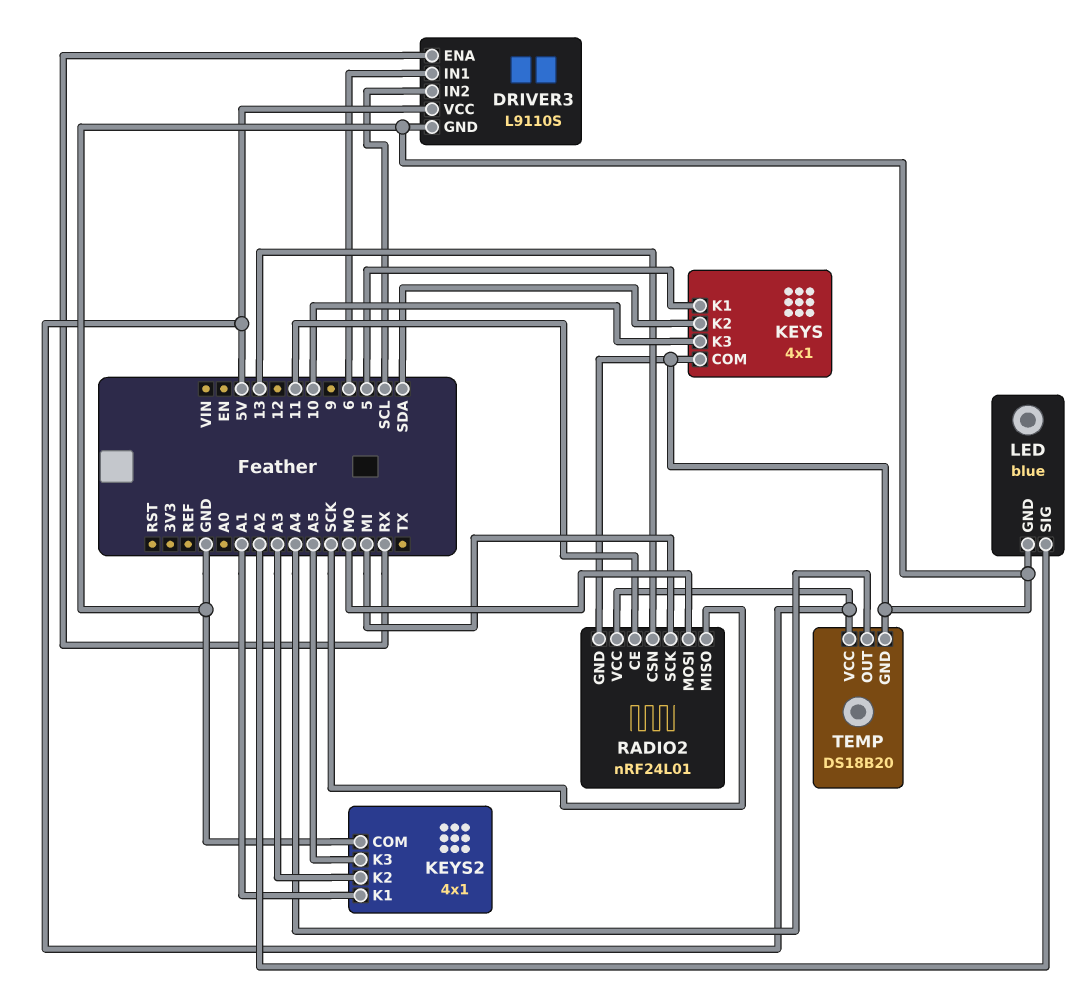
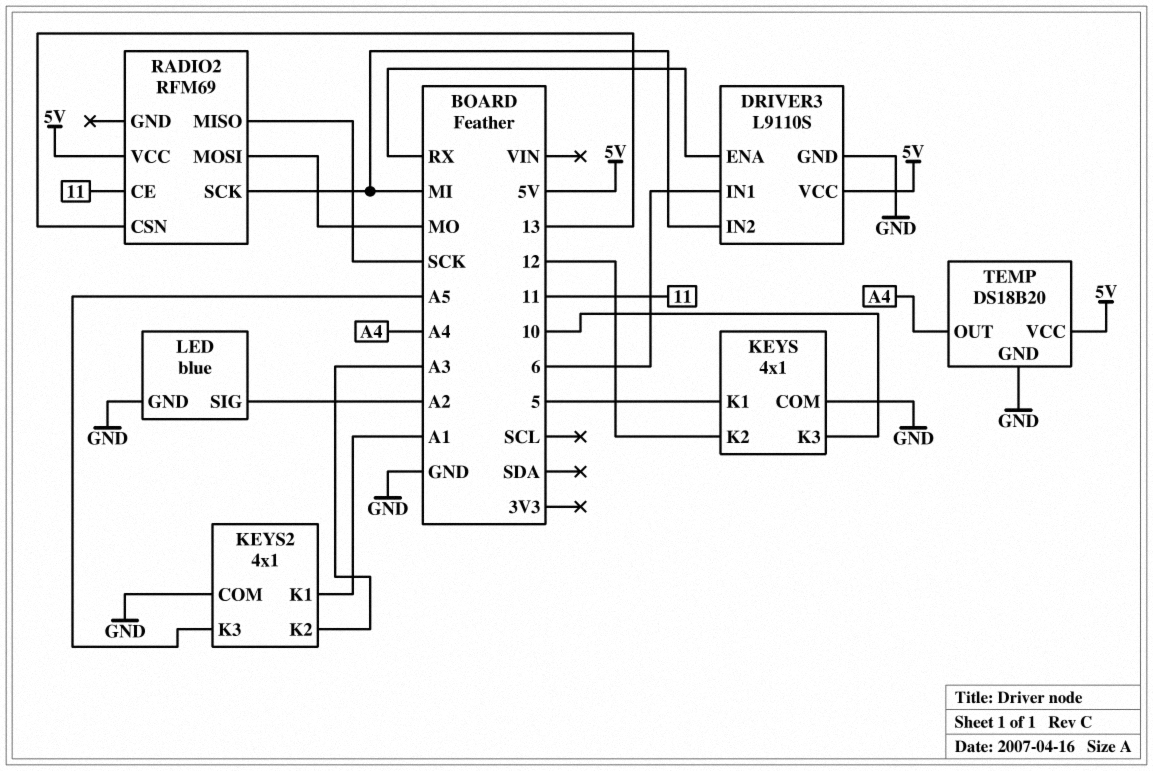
DRIVER3 pin IN2: SCL -> MI
KEYS pin K2: SDA -> 12
RADIO2: nRF24L01 -> RFM69
RADIO2 pin GND: GND -> none

